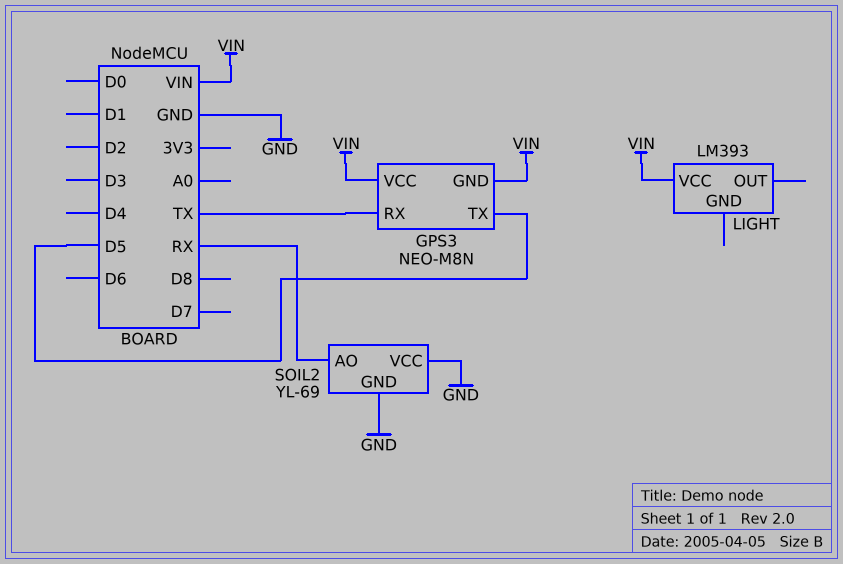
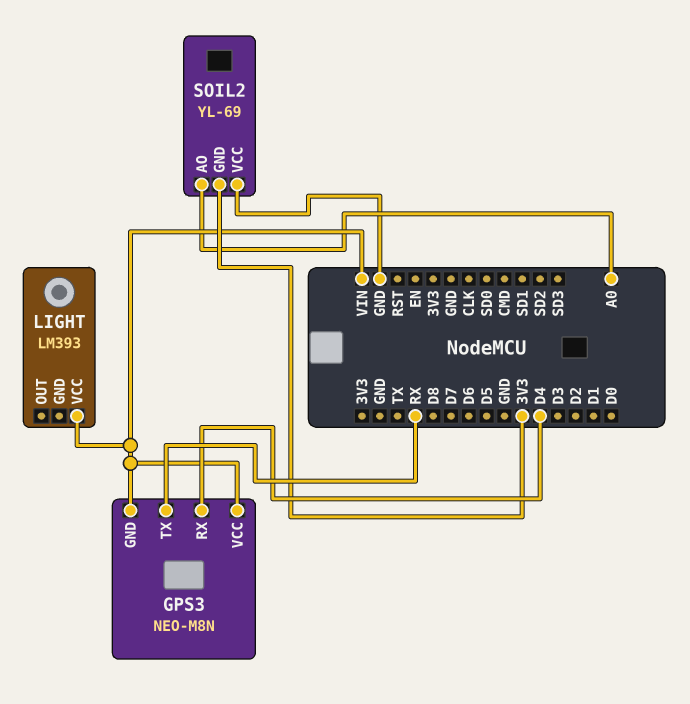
GPS3 pin RX: TX -> D4
GPS3 pin TX: D5 -> RX
SOIL2 pin AO: RX -> A0
SOIL2 pin GND: GND -> 3V3

